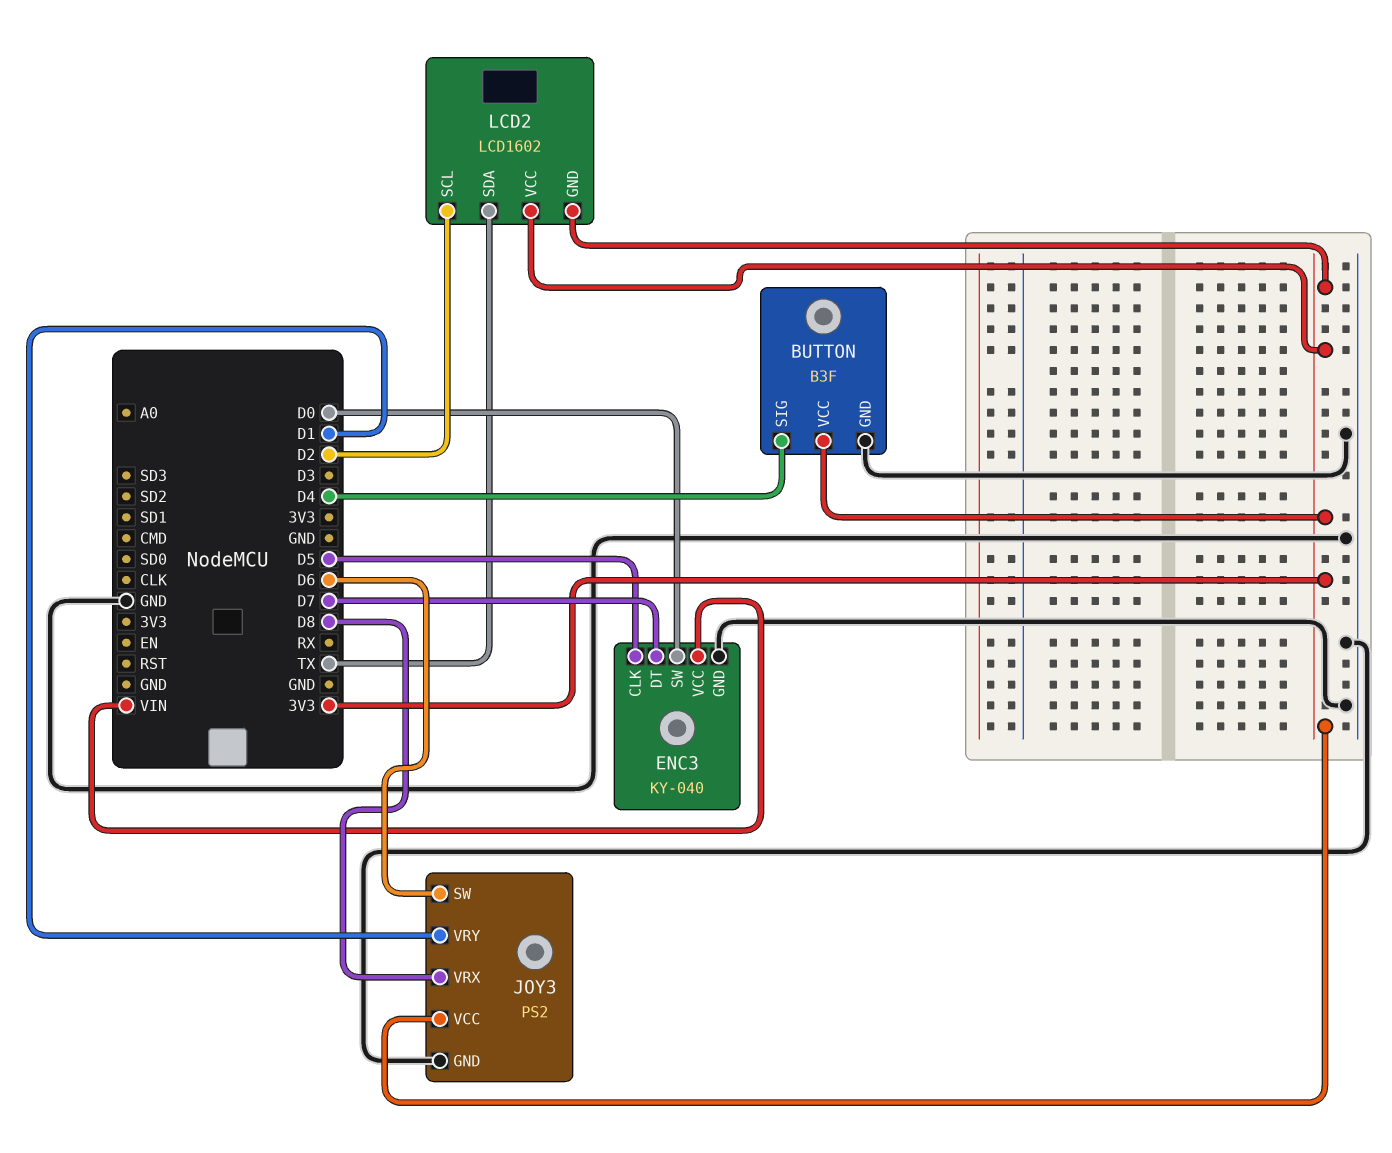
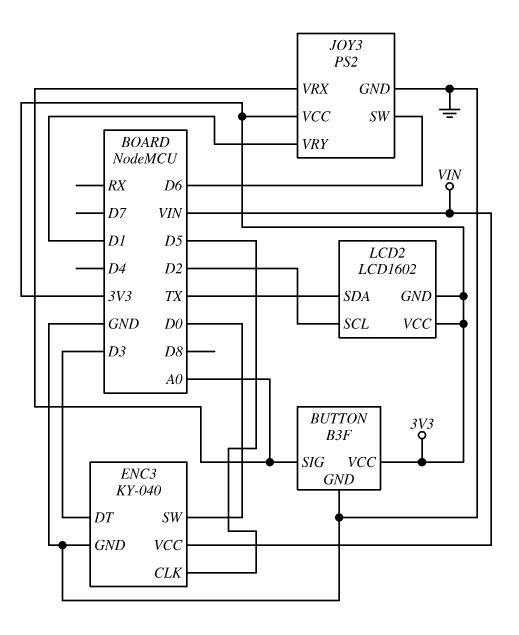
BUTTON pin SIG: D4 -> A0
ENC3 pin DT: D7 -> D3
JOY3 pin VRX: D8 -> A0

